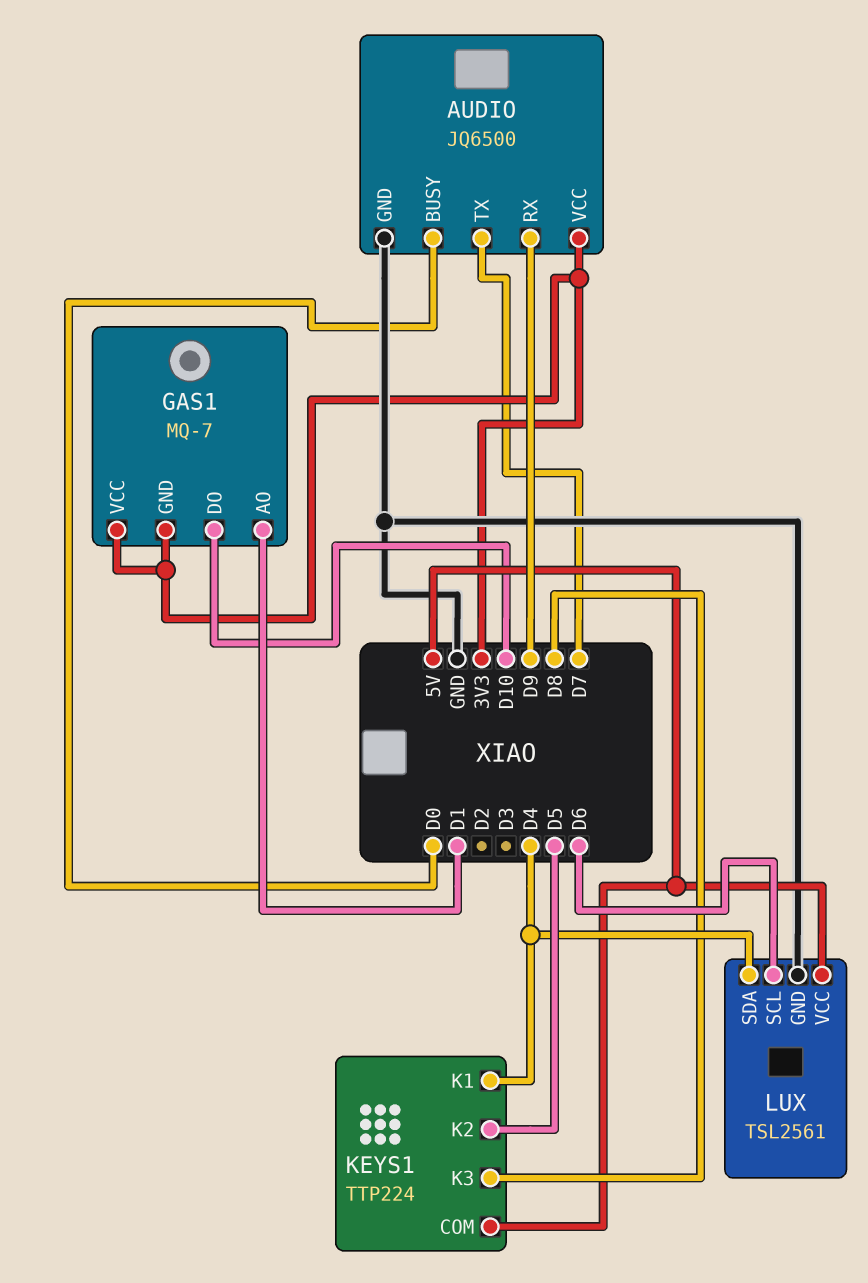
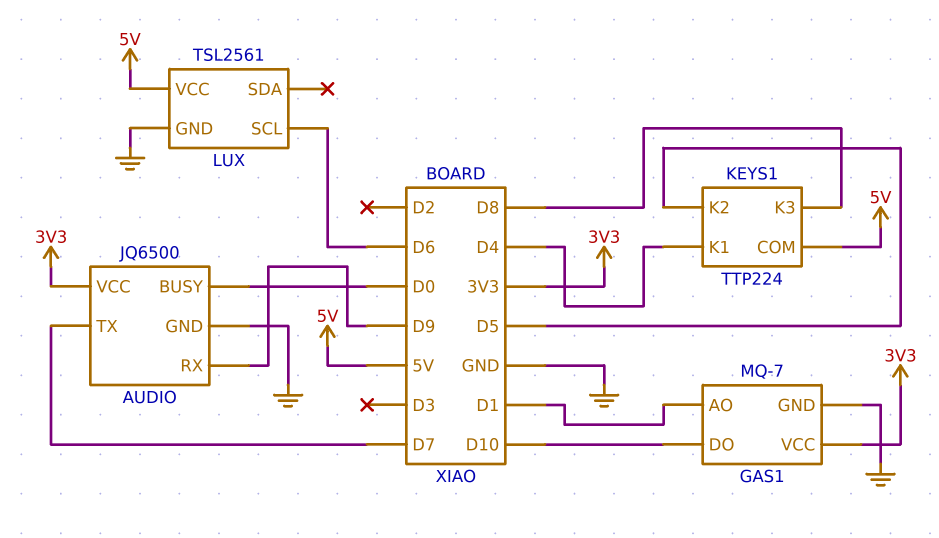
GAS1 pin GND: 3V3 -> GND
LUX pin SDA: D4 -> none

